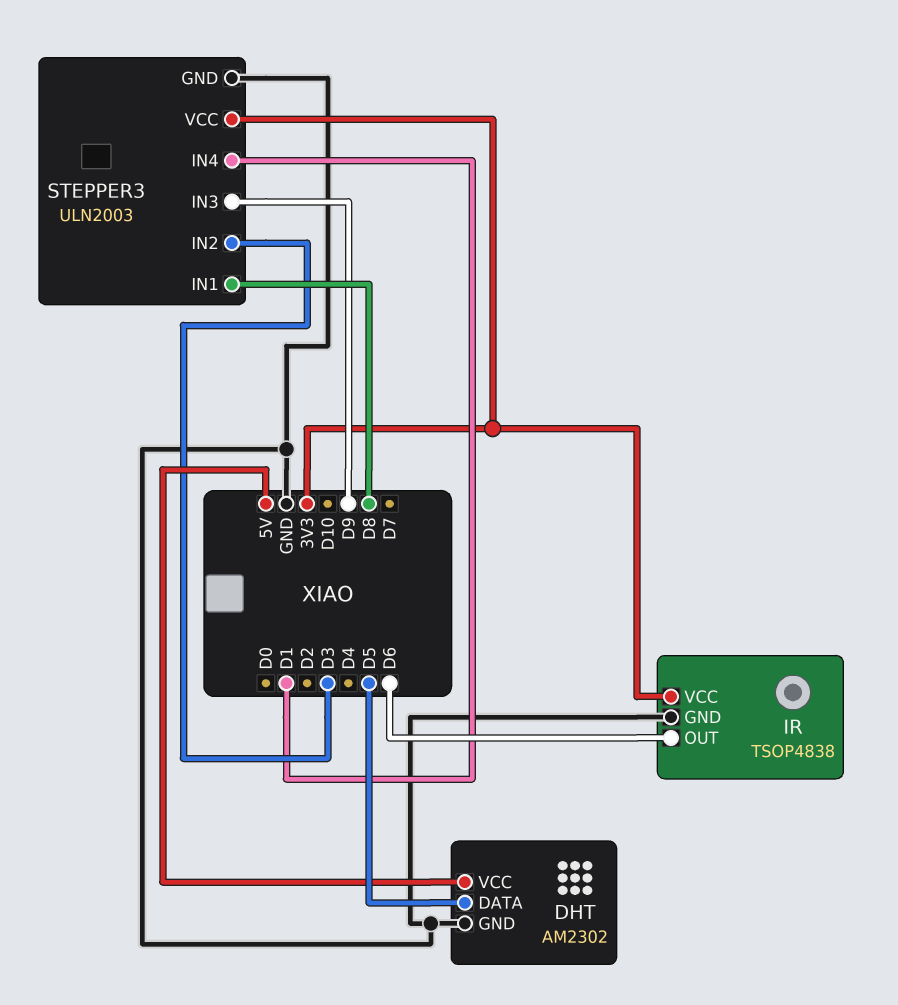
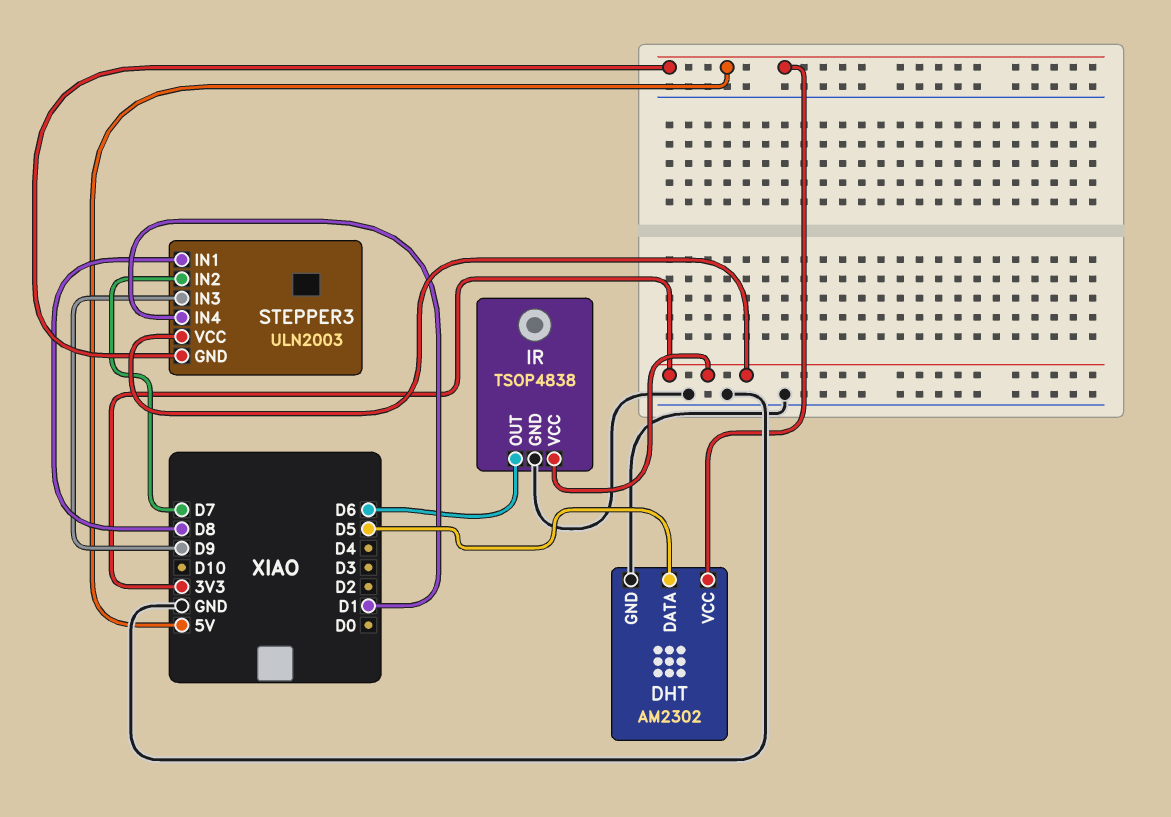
STEPPER3 pin GND: GND -> 5V
STEPPER3 pin IN2: D3 -> D7

